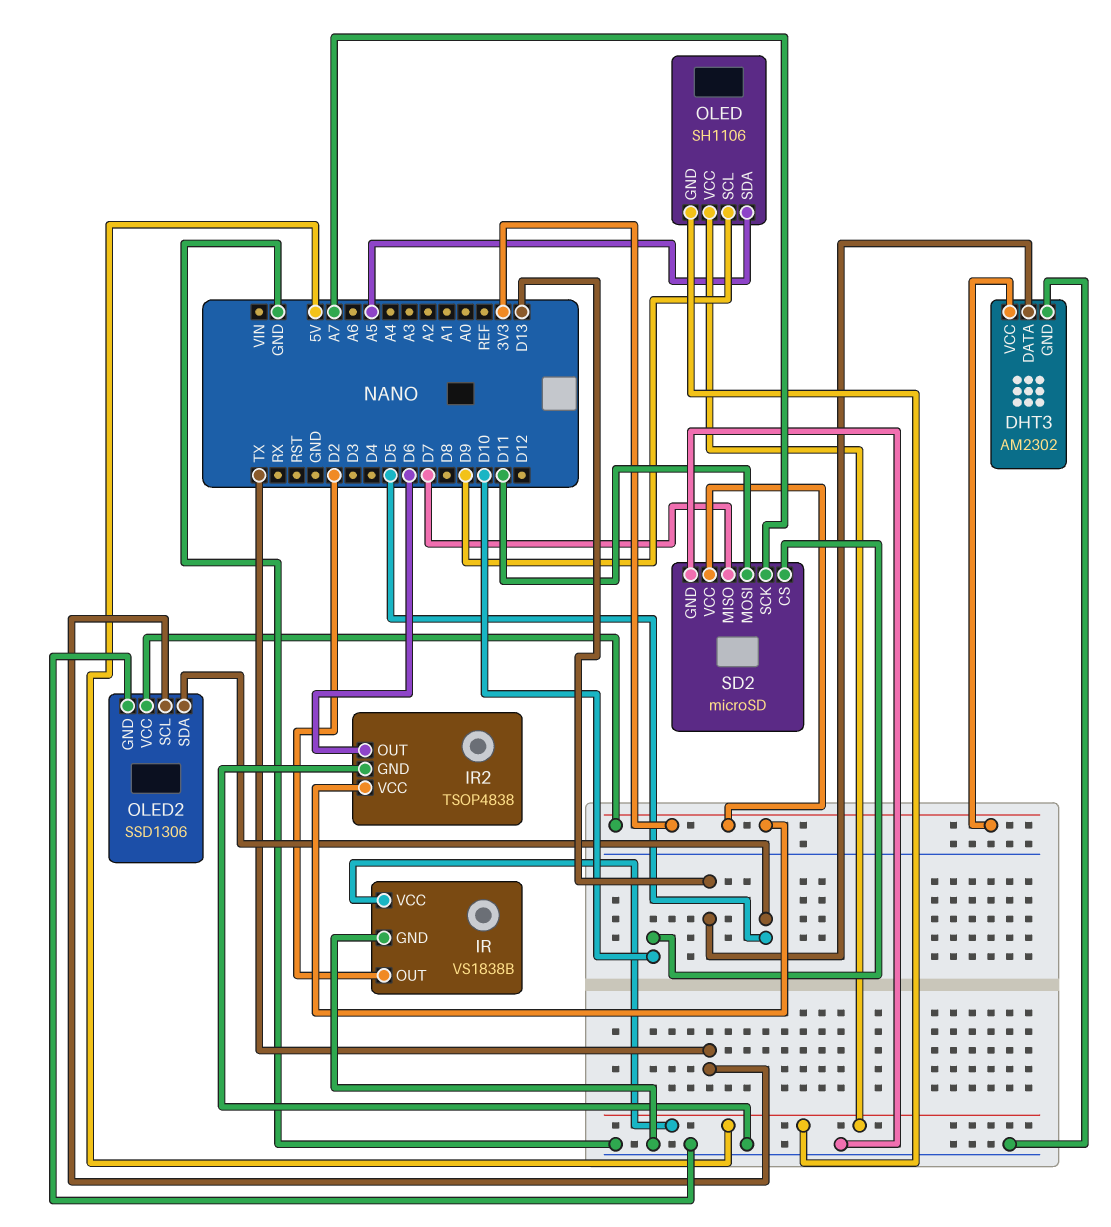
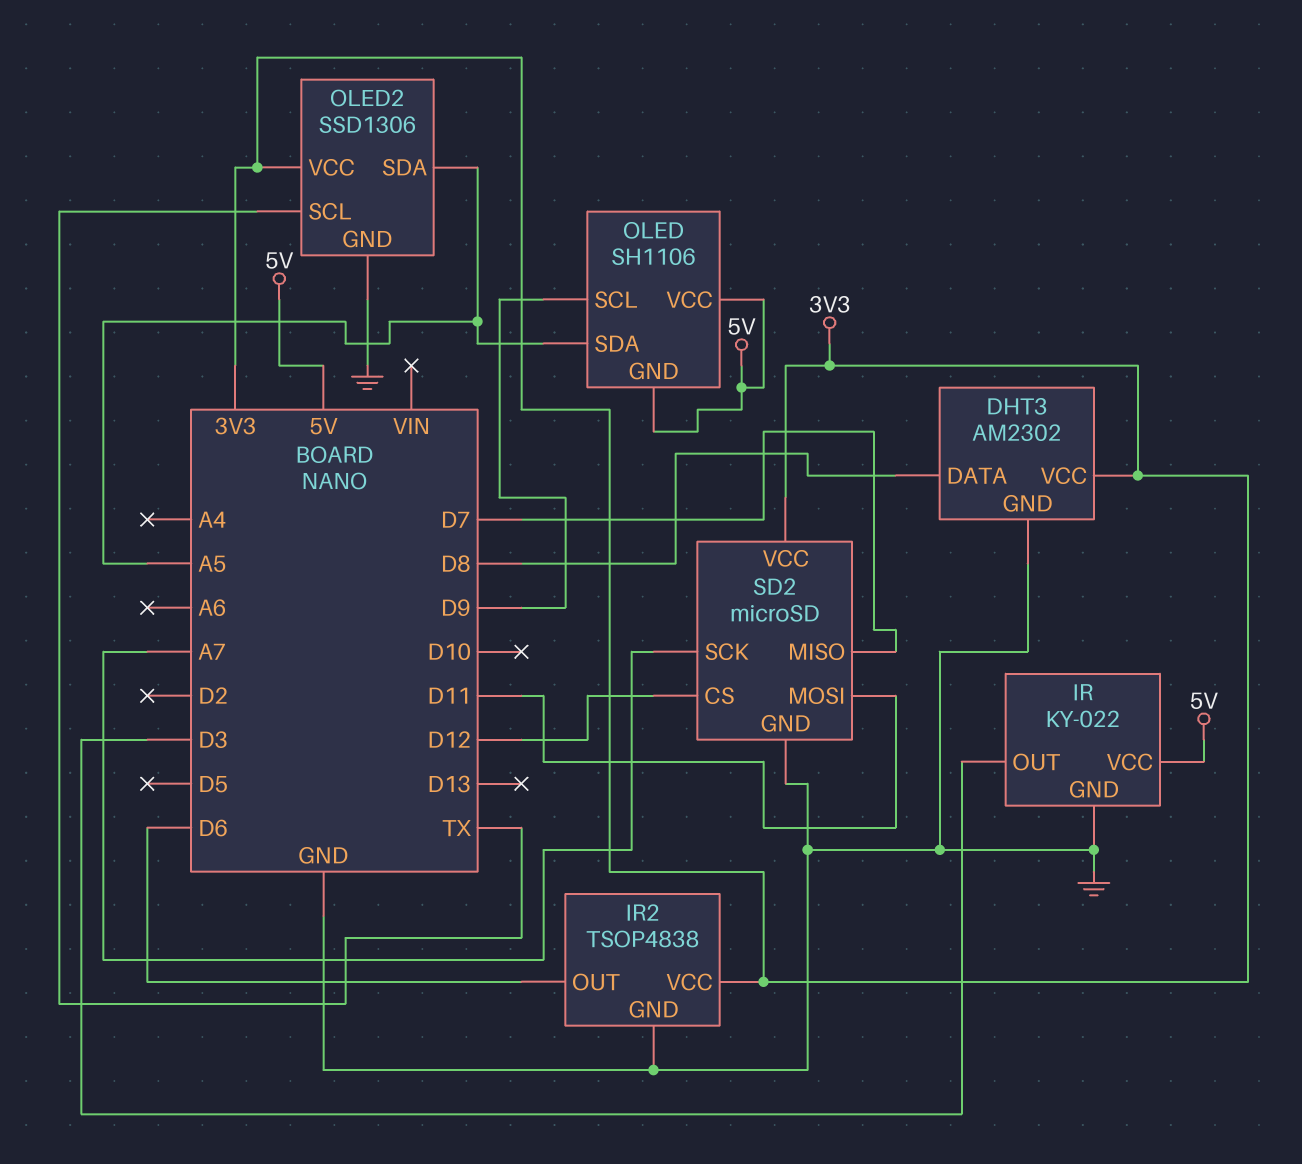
DHT3 pin DATA: D13 -> D8
IR: VS1838B -> KY-022
IR pin OUT: D2 -> D3
OLED2 pin SDA: D5 -> A5
SD2 pin CS: D10 -> D12

